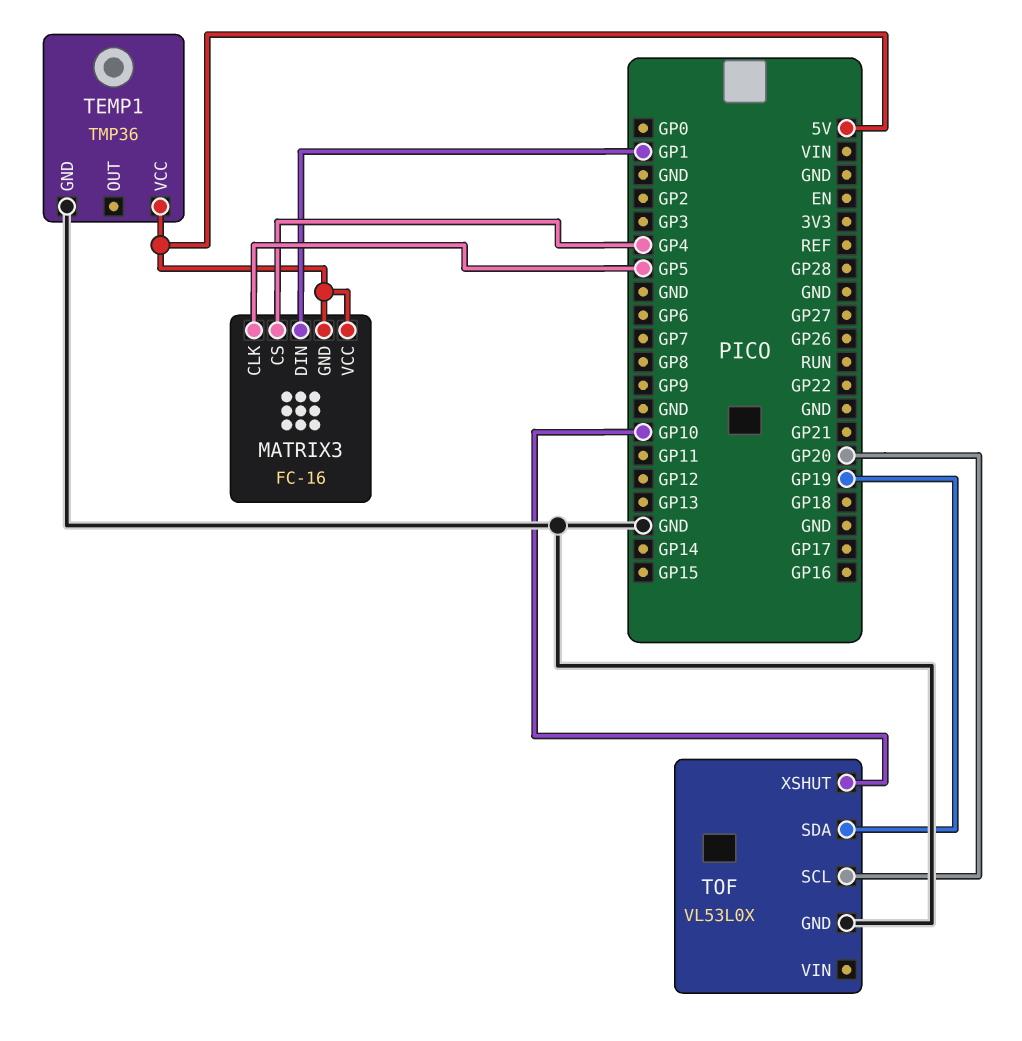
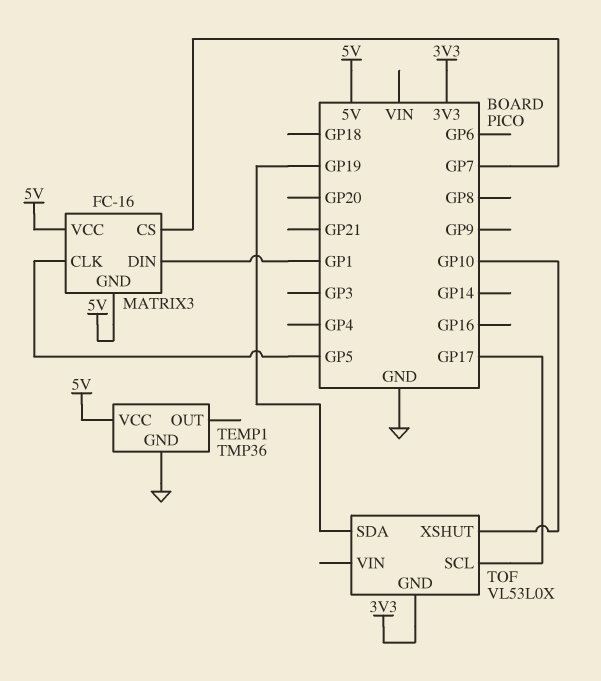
MATRIX3 pin CS: GP4 -> GP7
TOF pin GND: GND -> 3V3
TOF pin SCL: GP20 -> GP17

